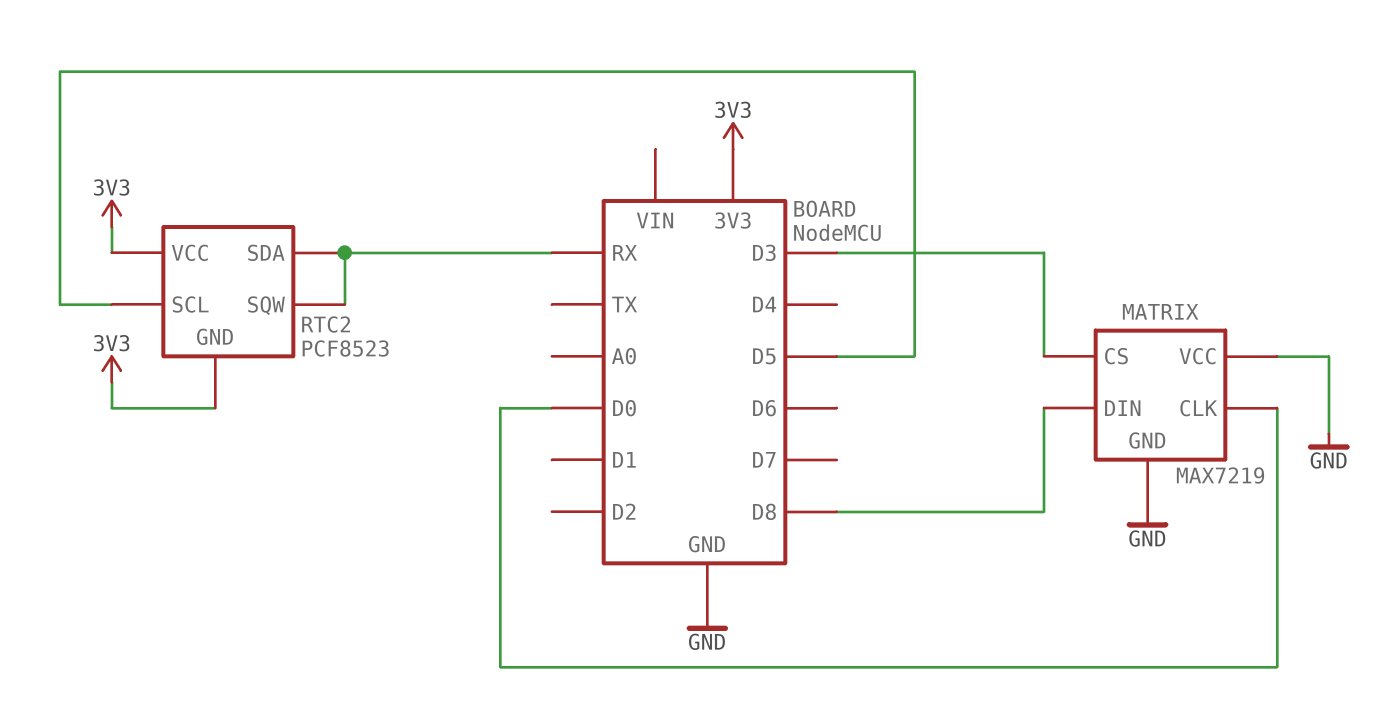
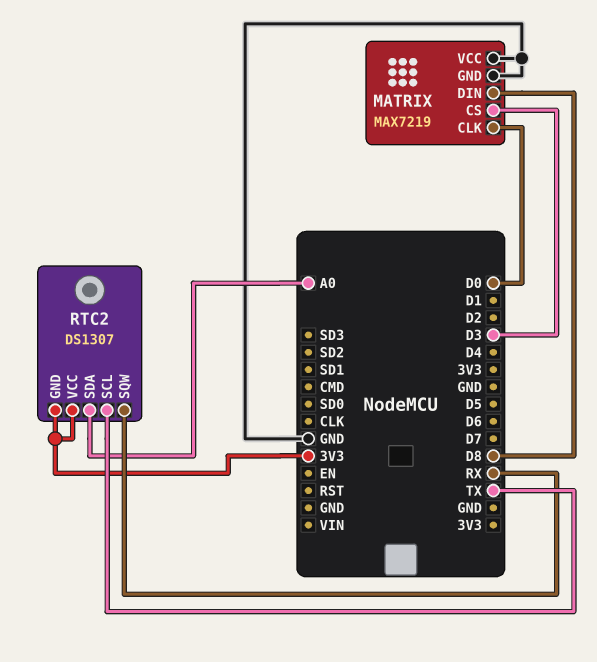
RTC2: PCF8523 -> DS1307
RTC2 pin SCL: D5 -> TX
RTC2 pin SDA: RX -> A0

